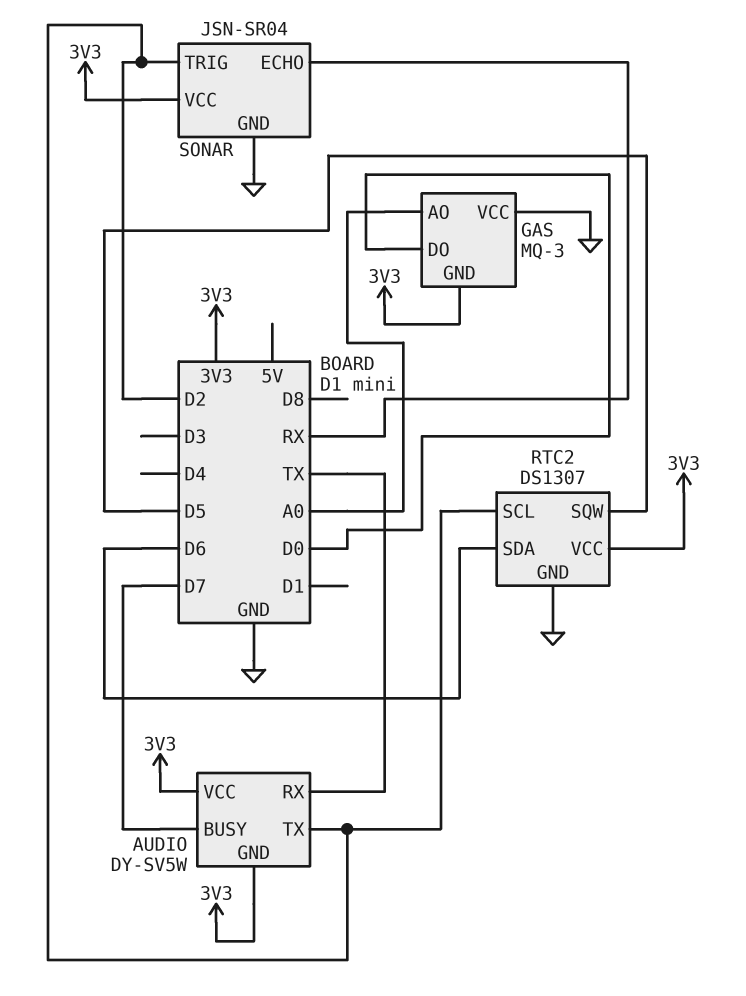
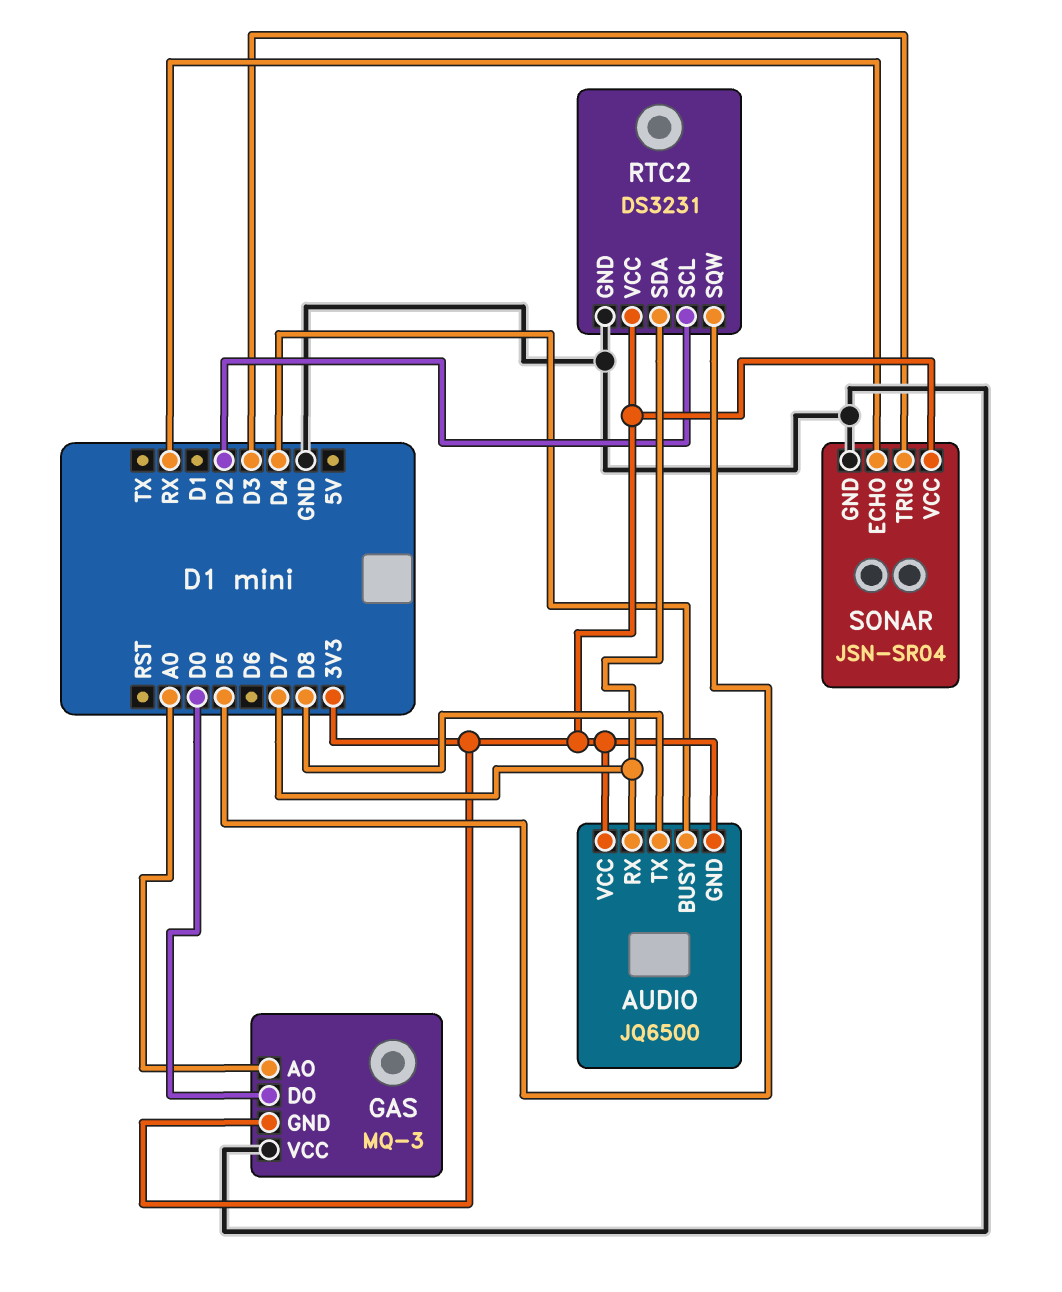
AUDIO: DY-SV5W -> JQ6500
AUDIO pin BUSY: D7 -> D4
AUDIO pin RX: TX -> D7
AUDIO pin TX: D2 -> D8
RTC2: DS1307 -> DS3231
RTC2 pin SDA: D6 -> D7
SONAR pin TRIG: D2 -> D3

